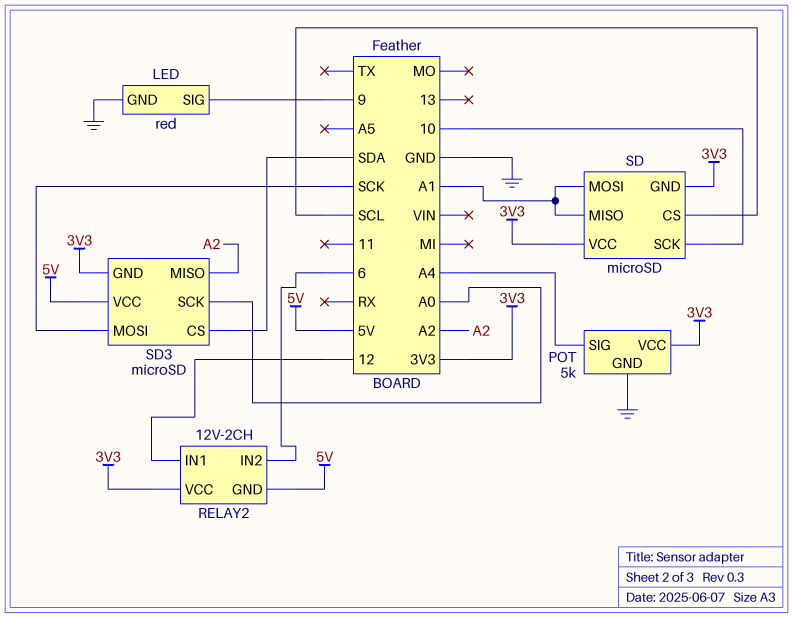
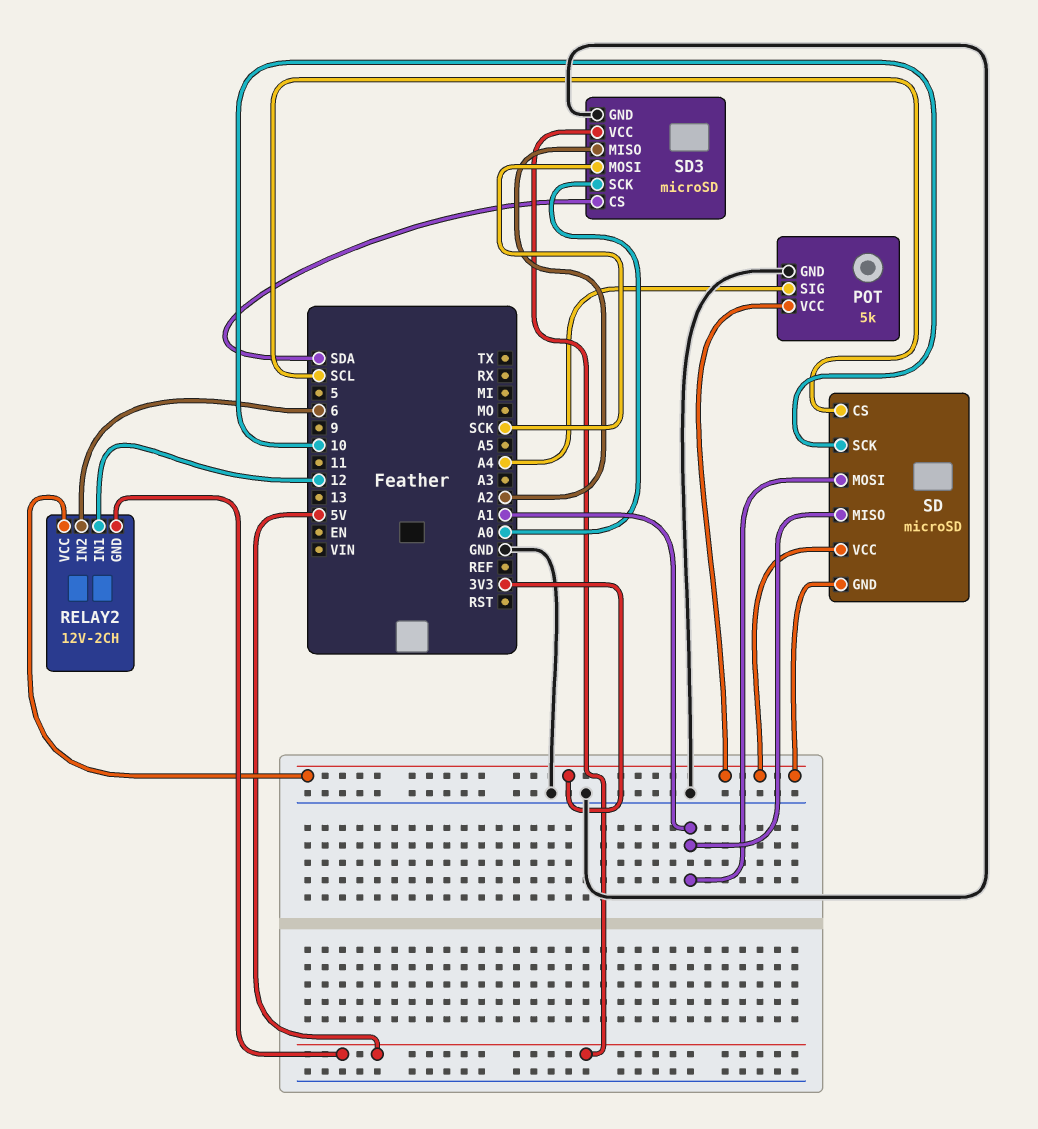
LED: red -> none
LED pin GND: GND -> none
LED pin SIG: 9 -> none
SD3 pin GND: 3V3 -> GND

